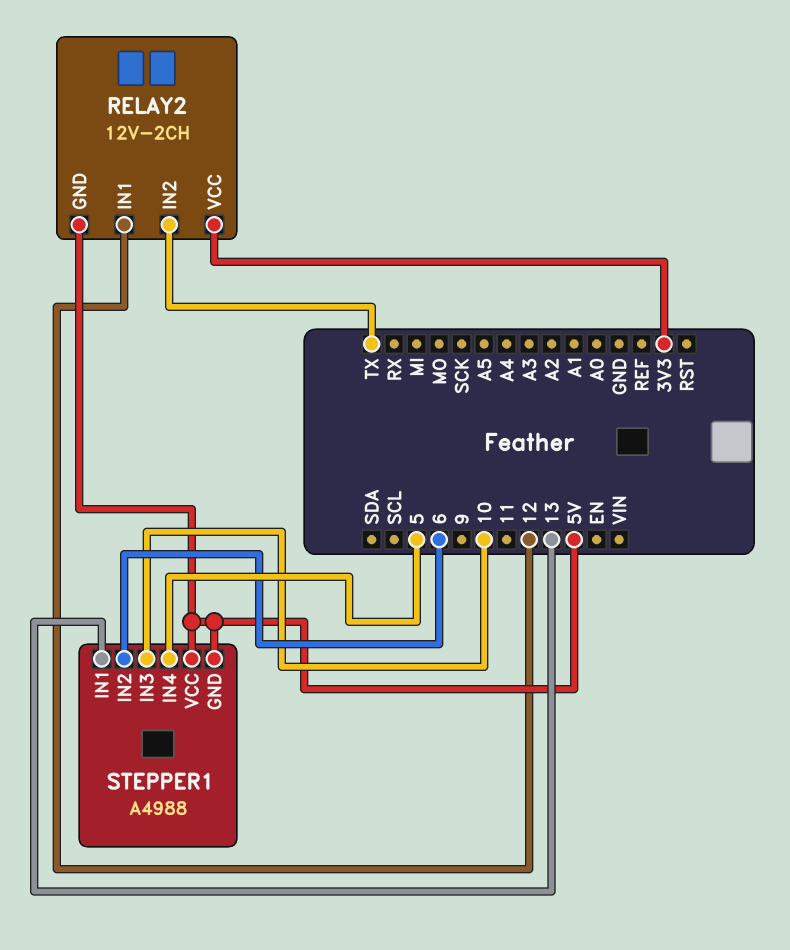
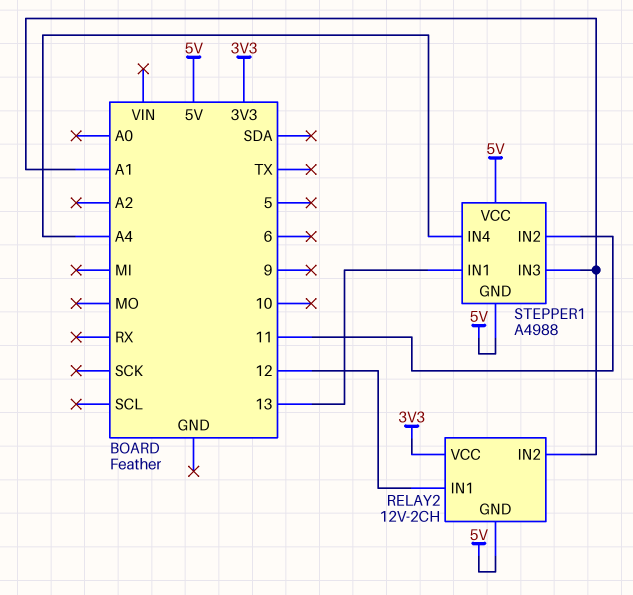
RELAY2 pin IN2: TX -> A1
STEPPER1 pin IN2: 6 -> 11
STEPPER1 pin IN3: 10 -> A1
STEPPER1 pin IN4: 5 -> A4

